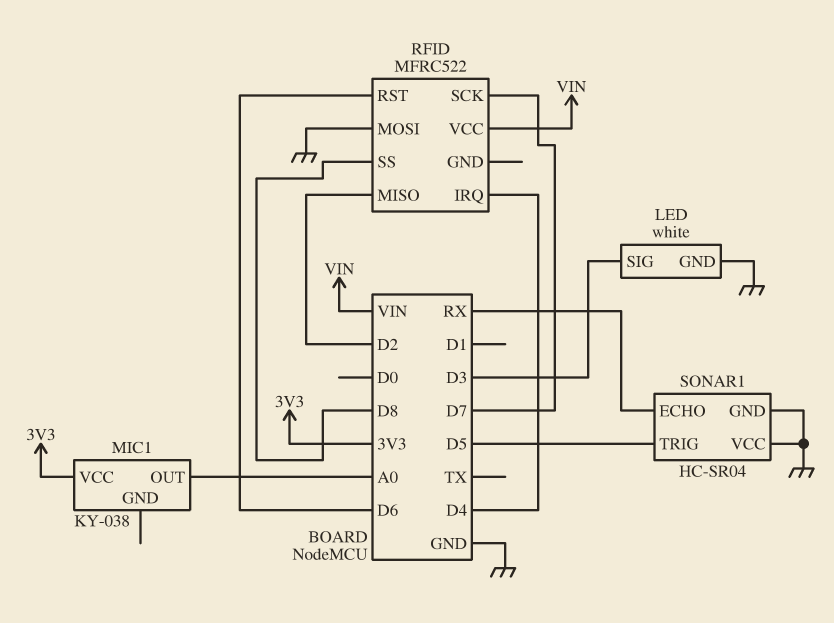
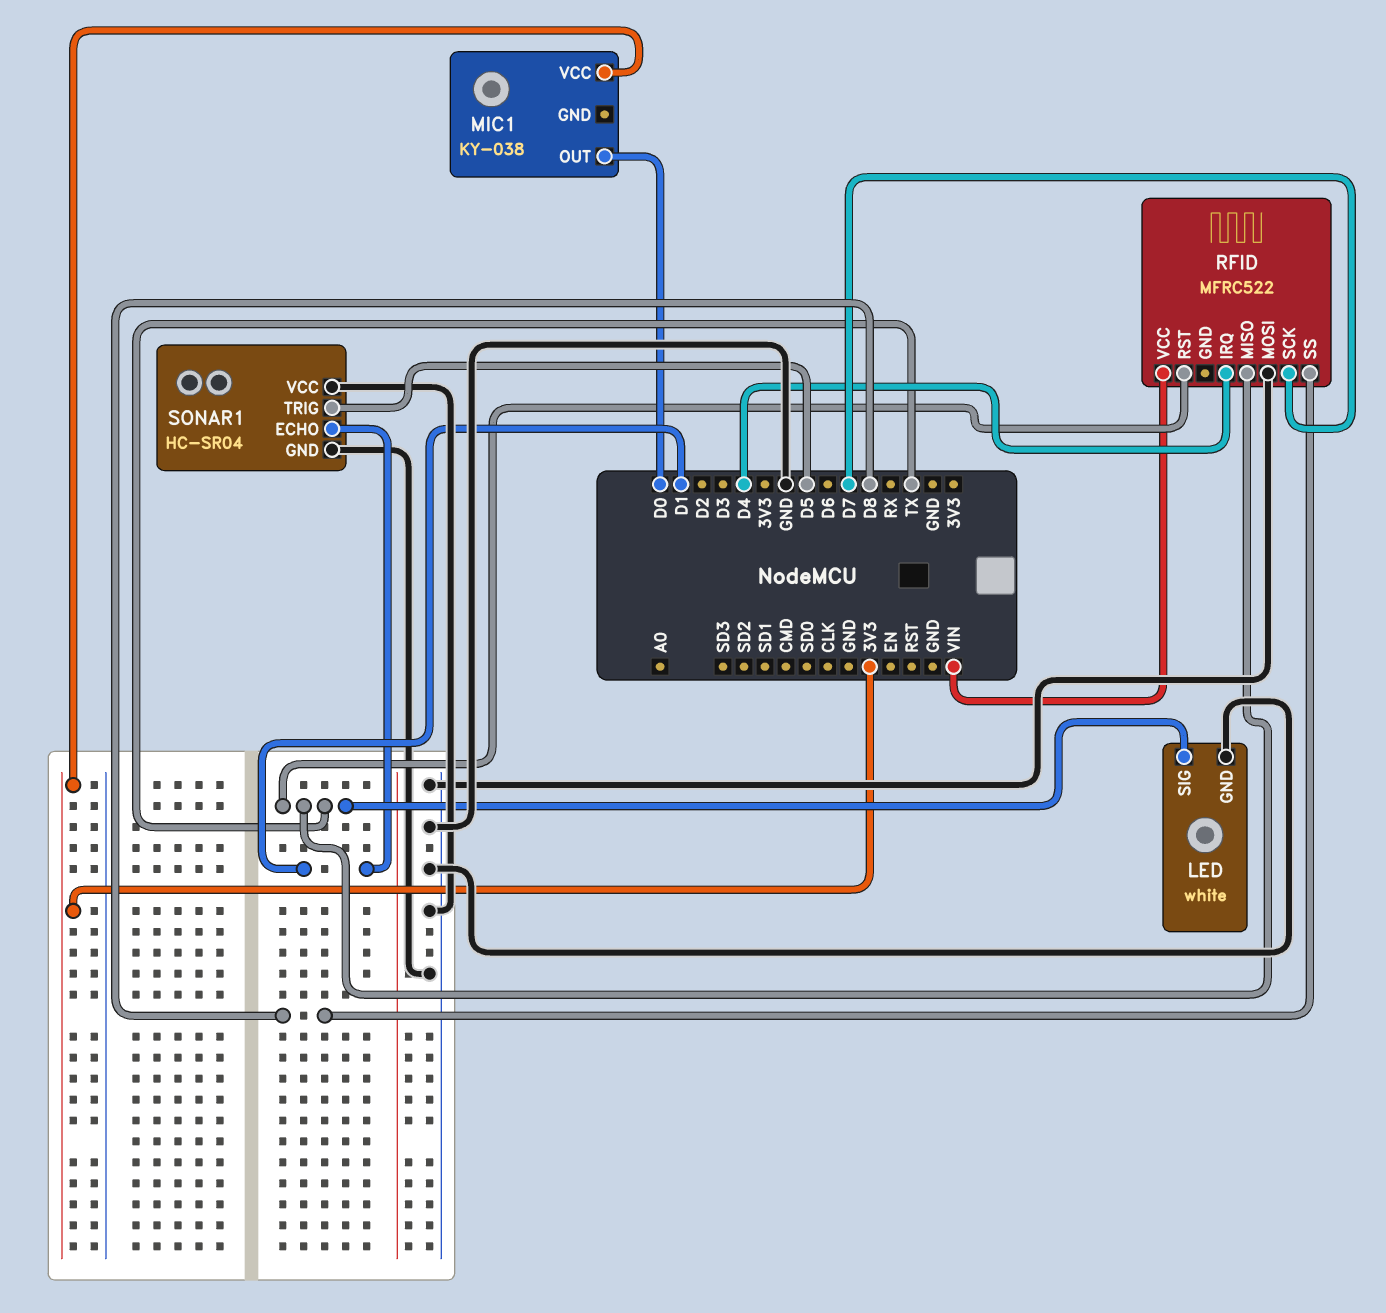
LED pin SIG: D3 -> TX
MIC1 pin OUT: A0 -> D0
RFID pin MISO: D2 -> TX
RFID pin RST: D6 -> TX
SONAR1 pin ECHO: RX -> D1

